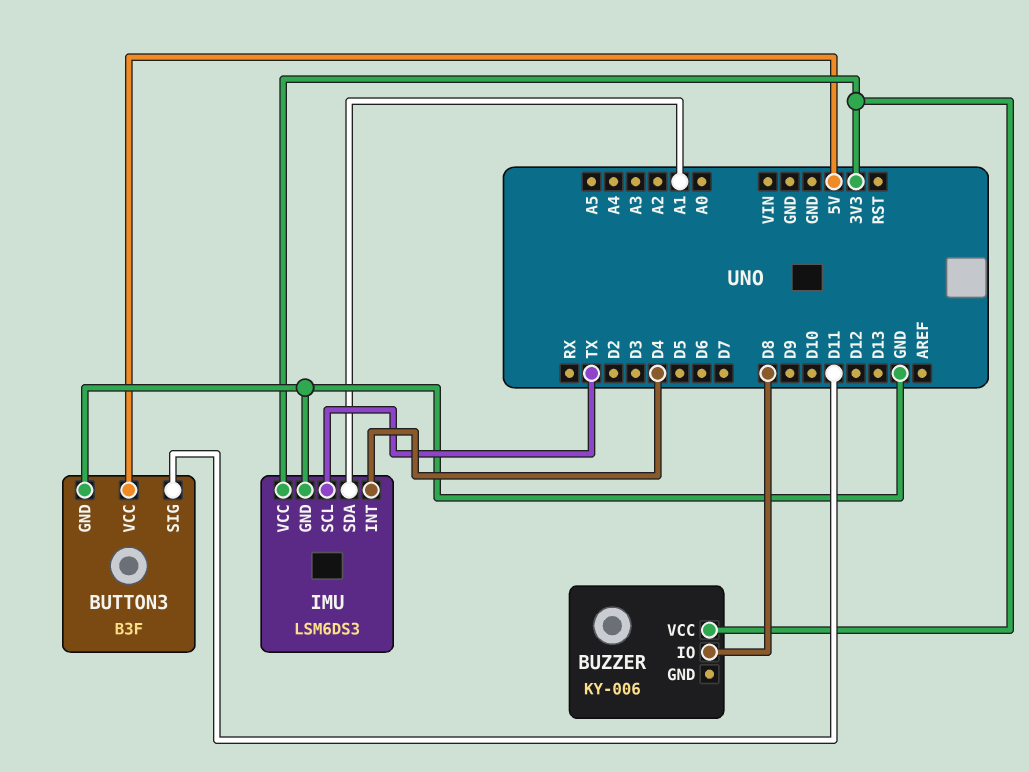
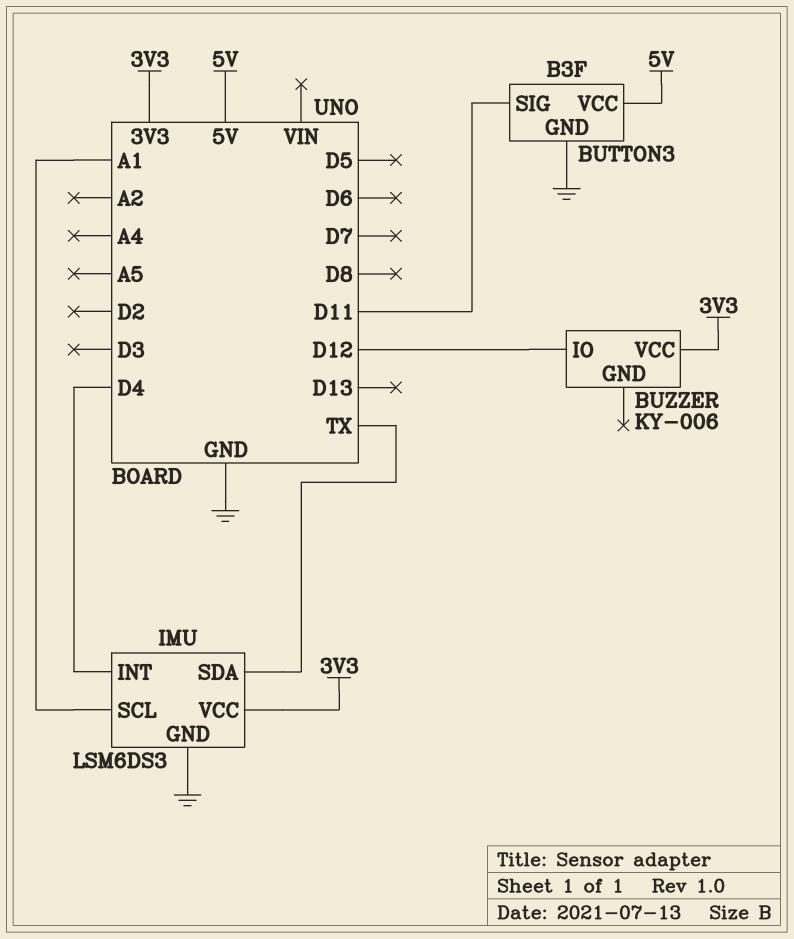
BUZZER pin IO: D8 -> D12
IMU pin SCL: TX -> A1
IMU pin SDA: A1 -> TX

